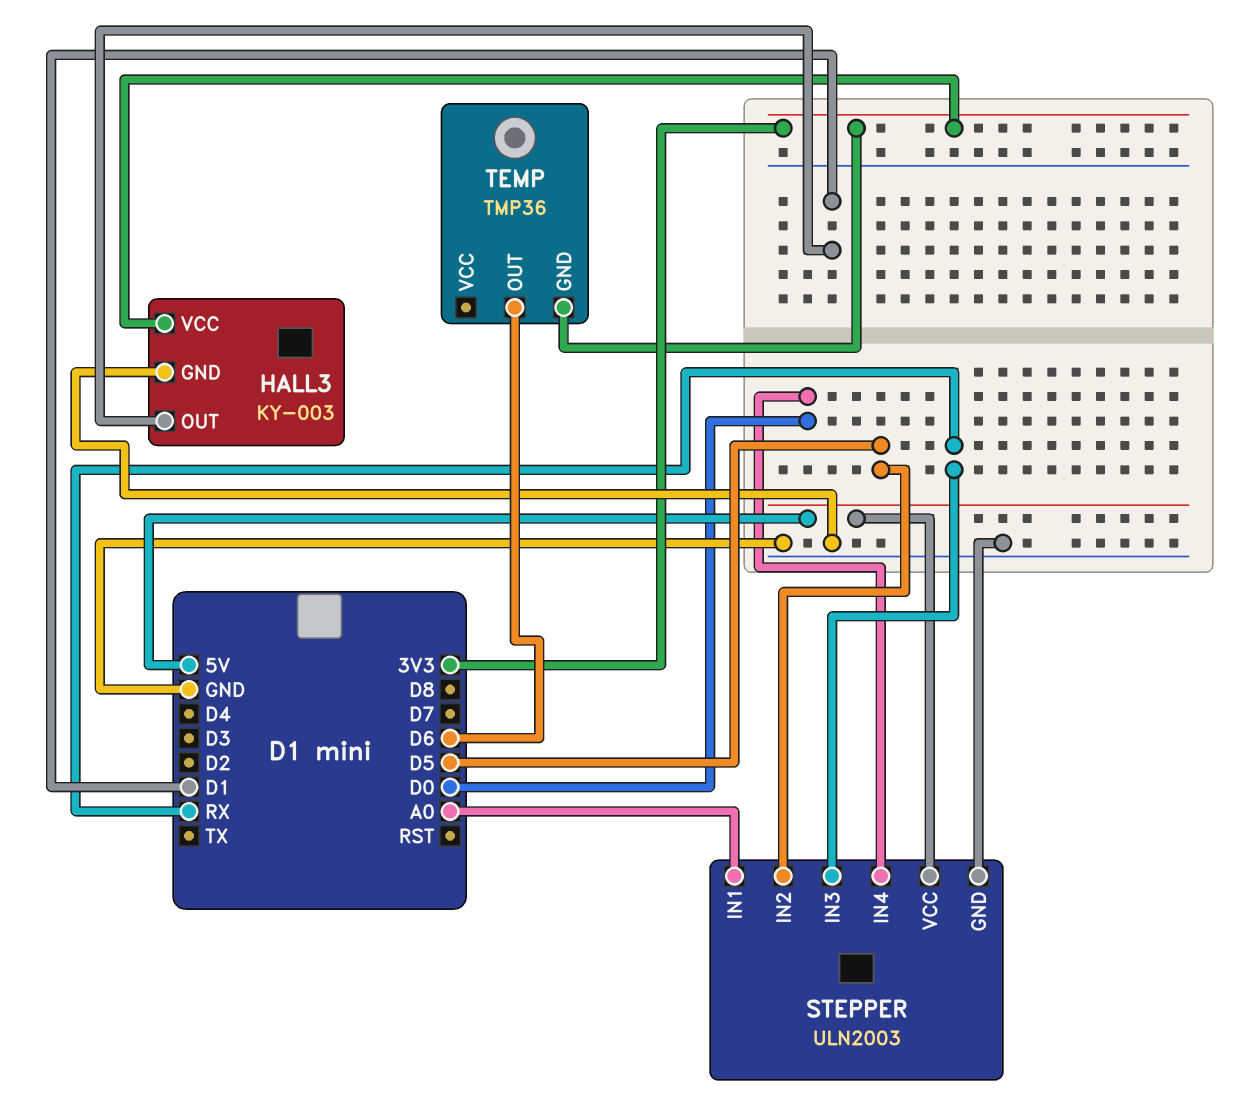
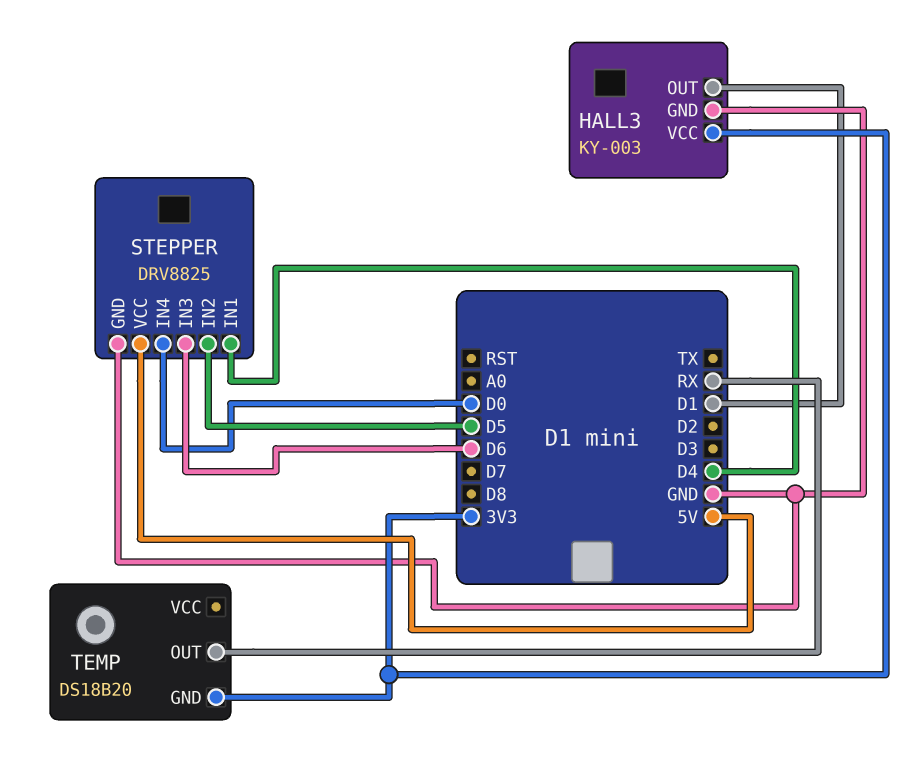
STEPPER: ULN2003 -> DRV8825
STEPPER pin IN1: A0 -> D4
STEPPER pin IN3: RX -> D6
TEMP: TMP36 -> DS18B20
TEMP pin OUT: D6 -> RX

